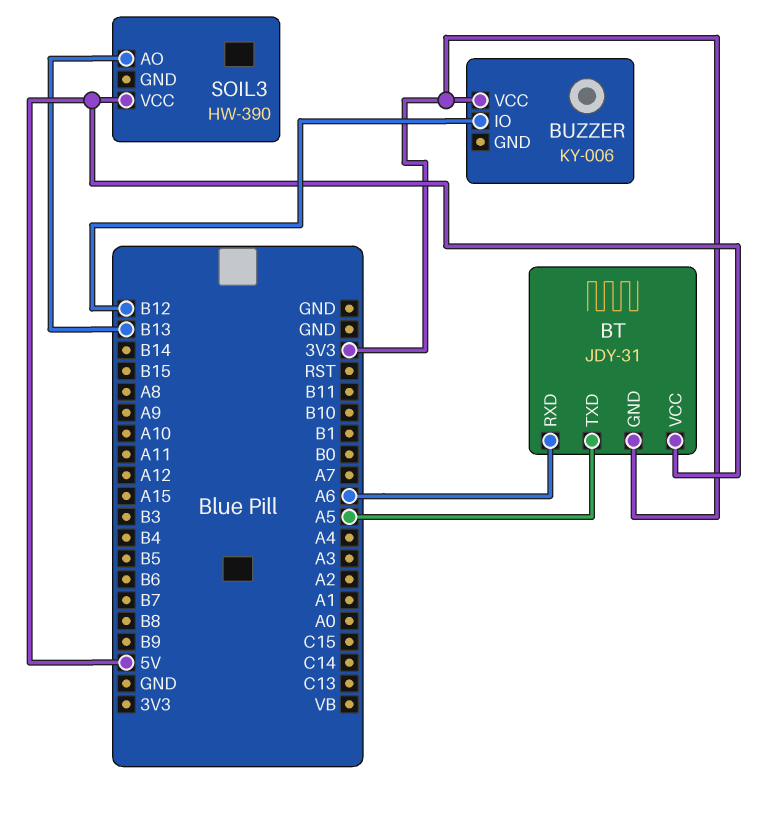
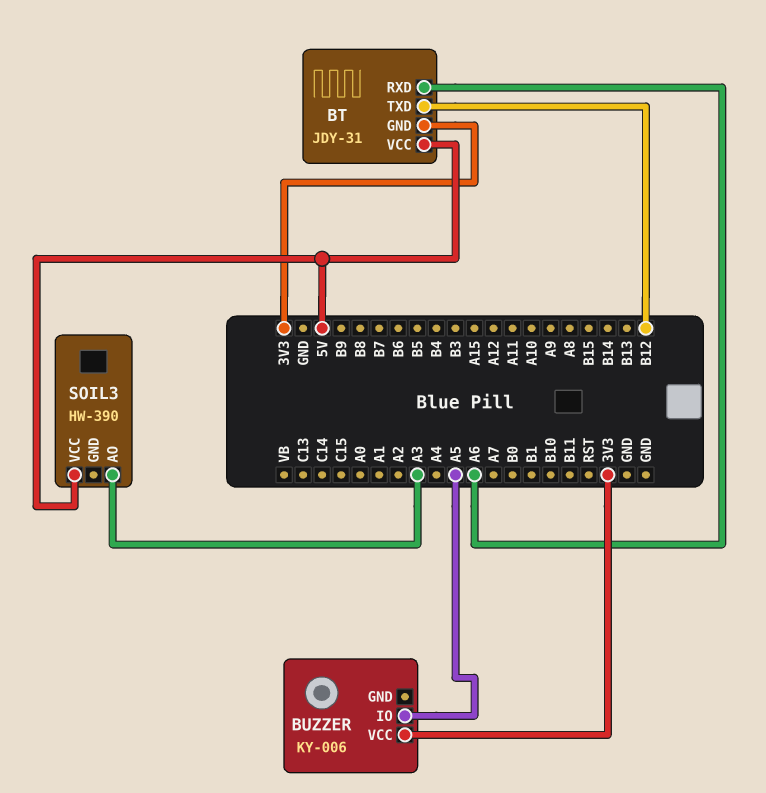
BT pin TXD: A5 -> B12
BUZZER pin IO: B12 -> A5
SOIL3 pin AO: B13 -> A3

